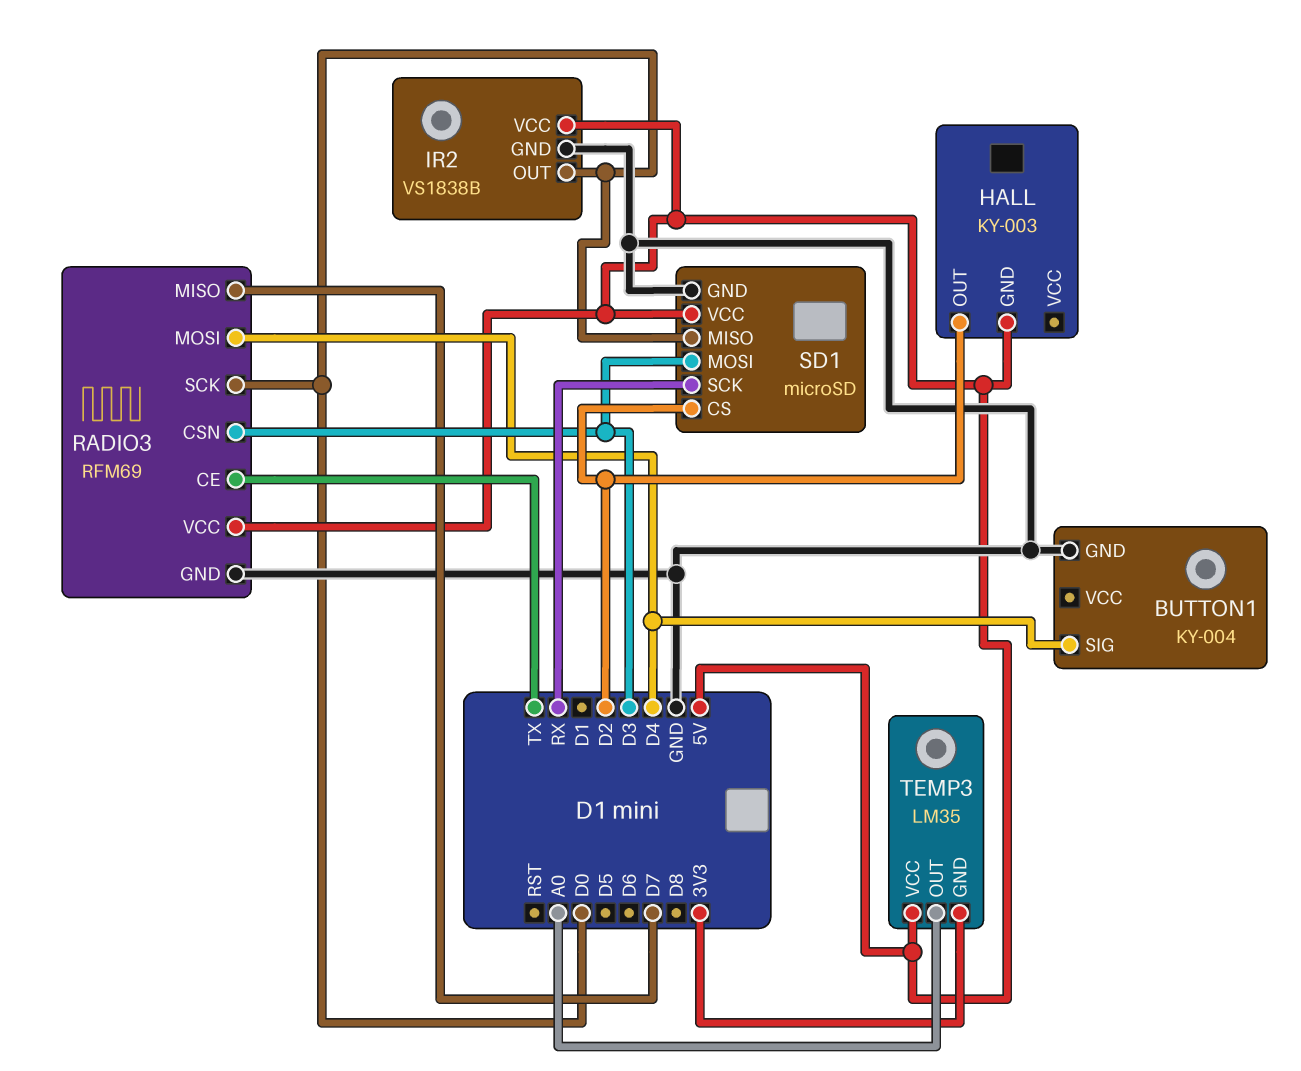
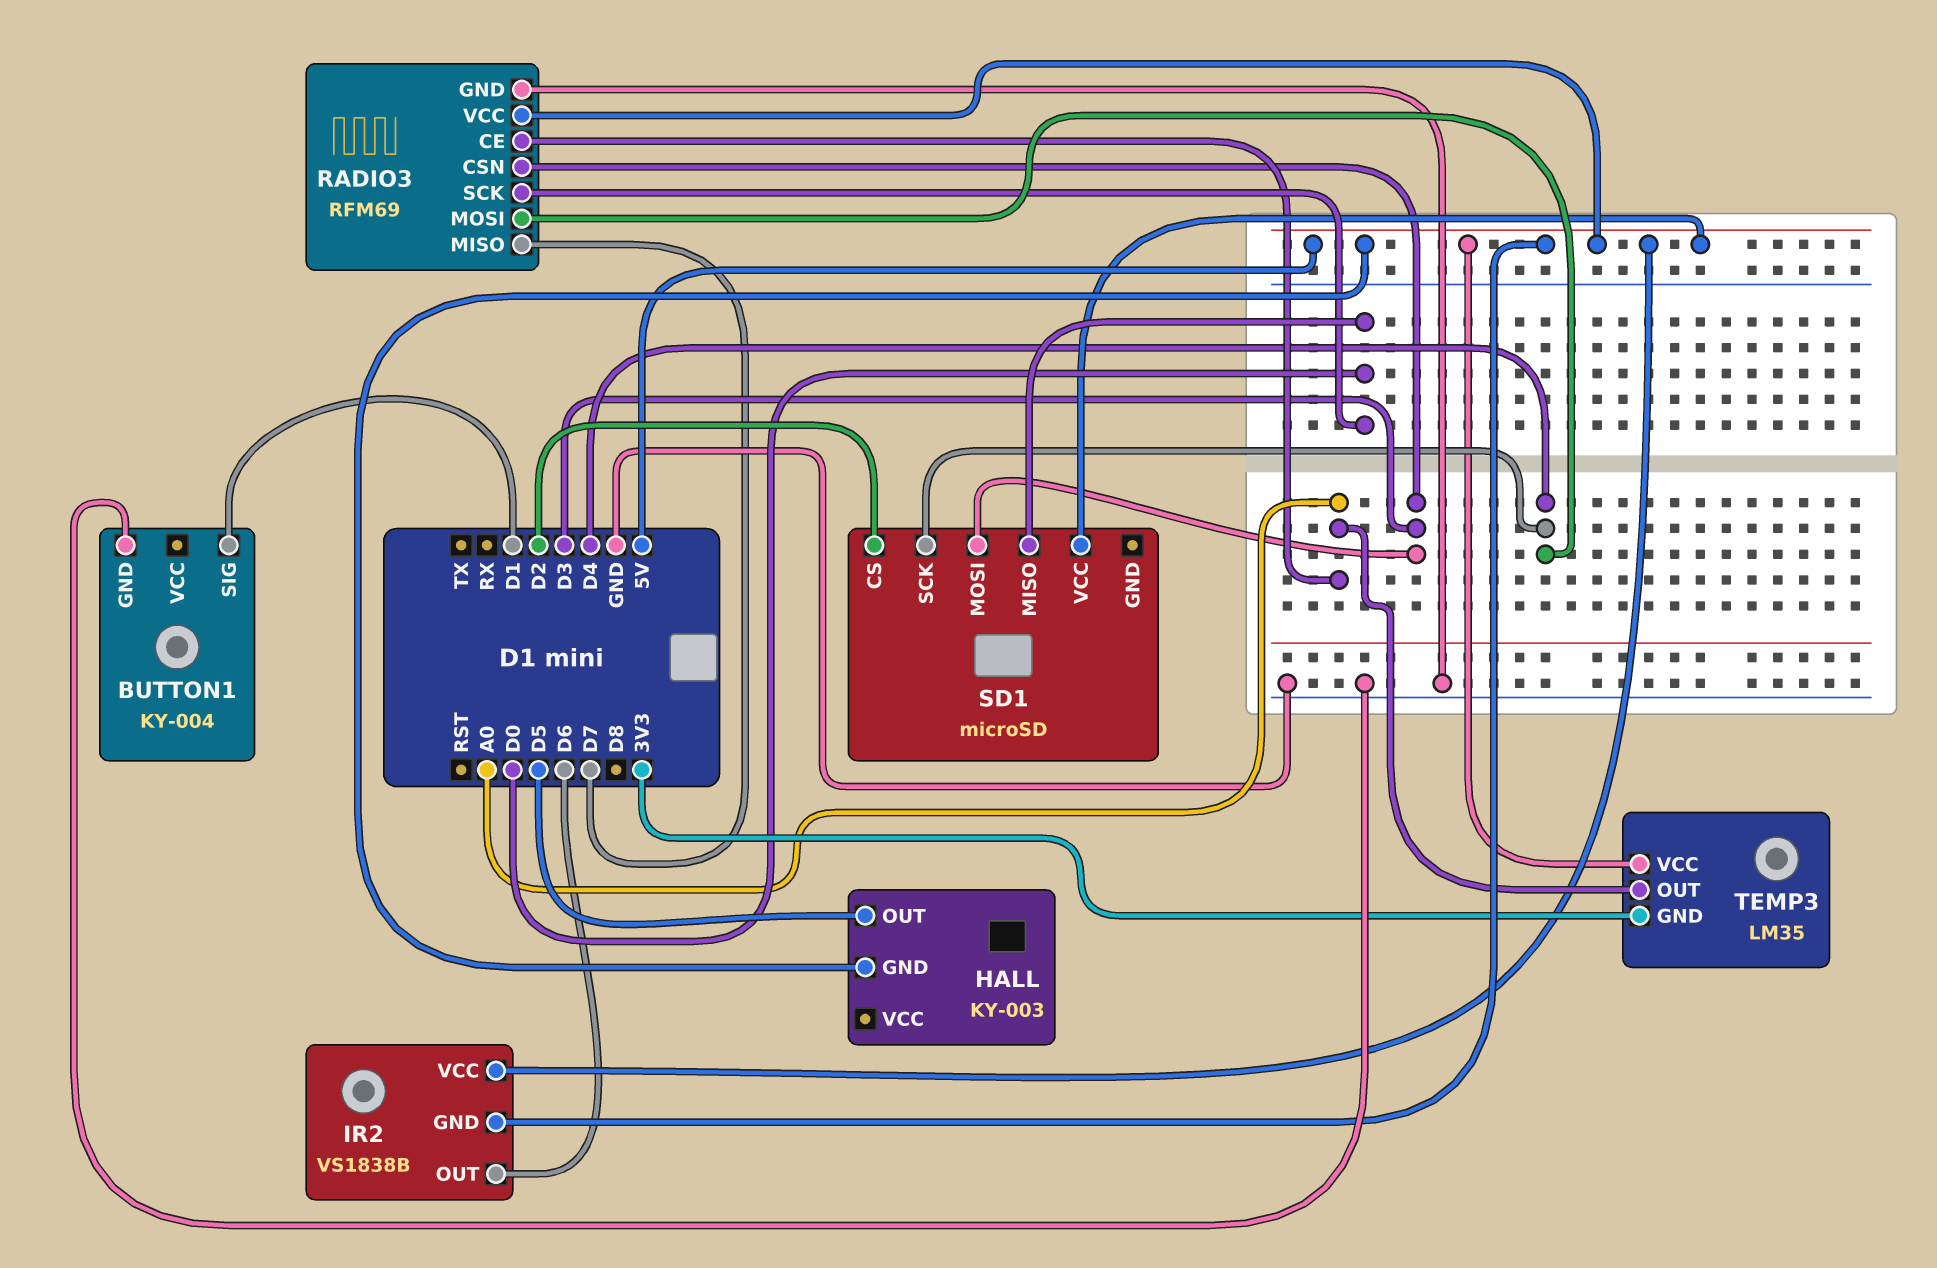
BUTTON1 pin SIG: D4 -> D1
HALL pin OUT: D2 -> D5
IR2 pin GND: GND -> 5V
IR2 pin OUT: D0 -> D6
RADIO3 pin CE: TX -> A0
SD1 pin GND: GND -> none
SD1 pin SCK: RX -> D4

